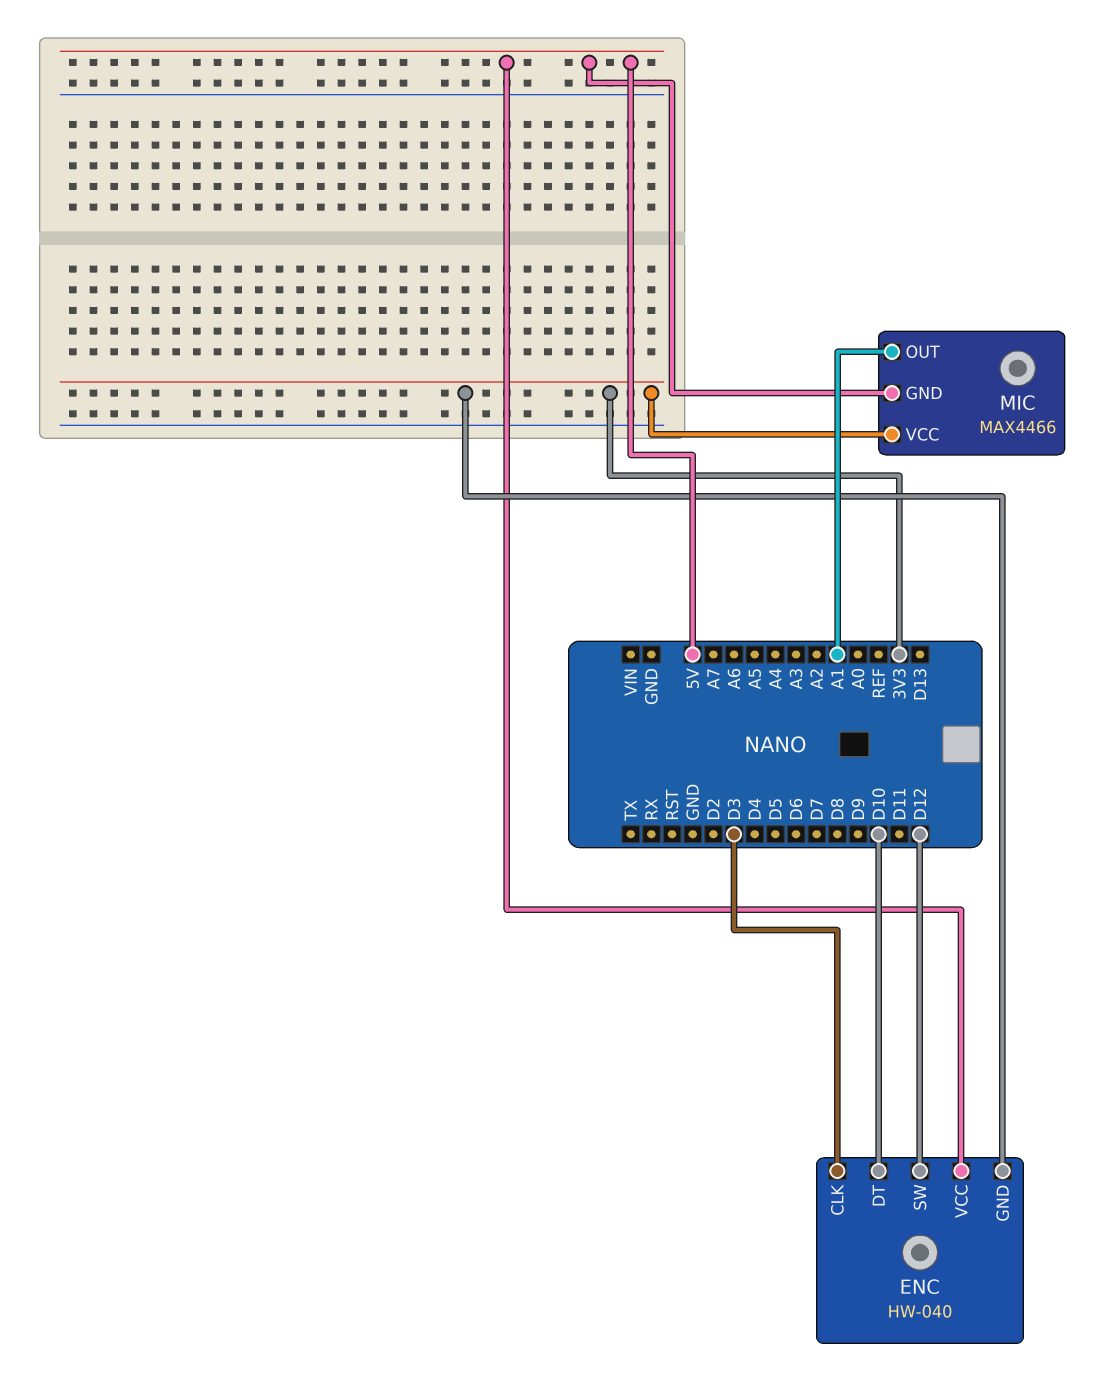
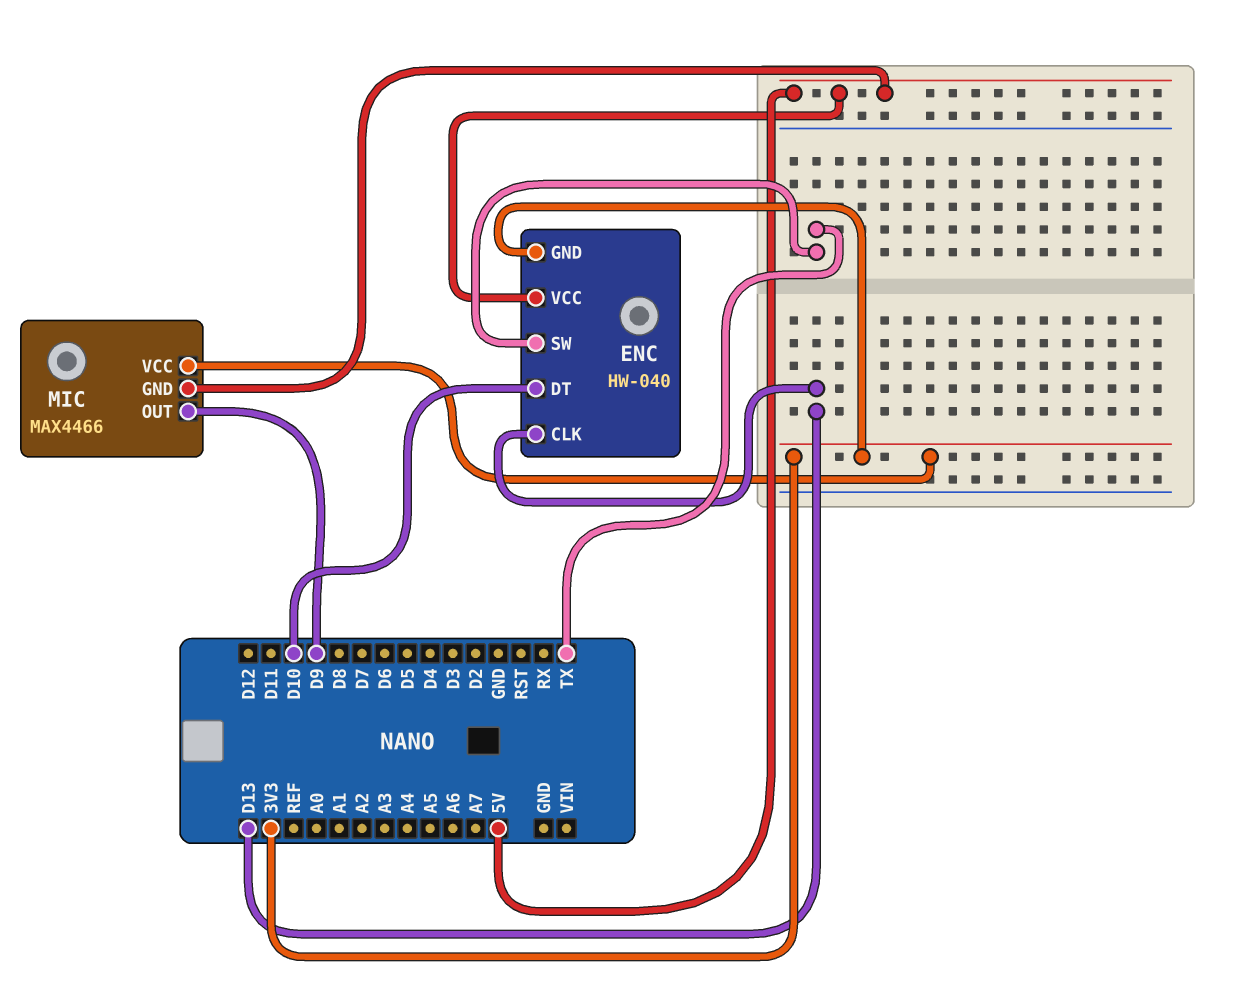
ENC pin CLK: D3 -> D13
ENC pin SW: D12 -> TX
MIC pin OUT: A1 -> D9

